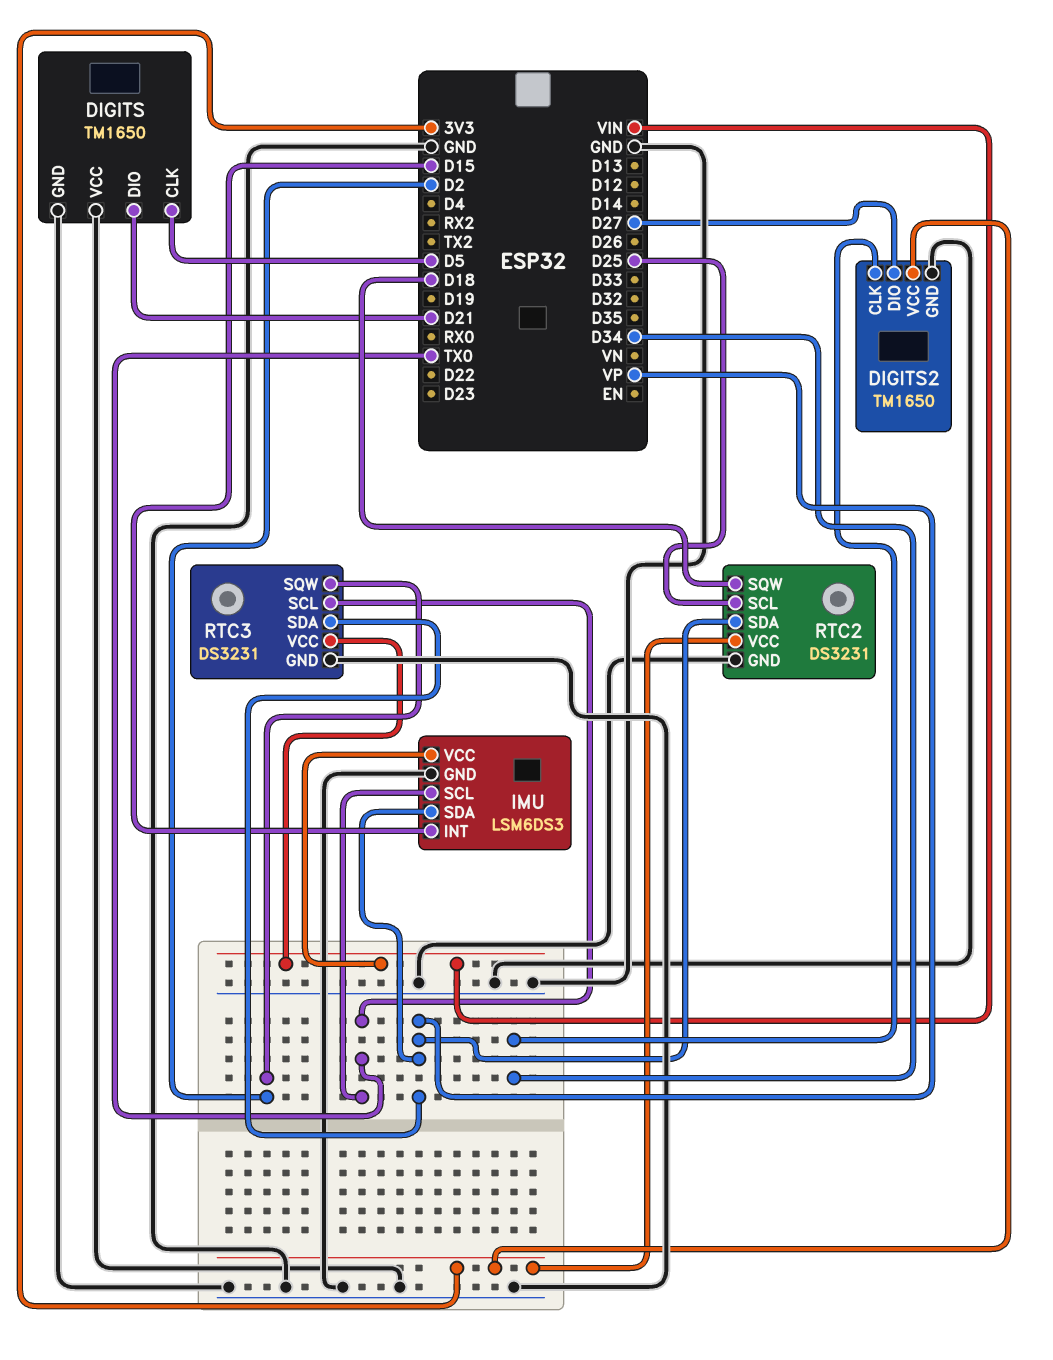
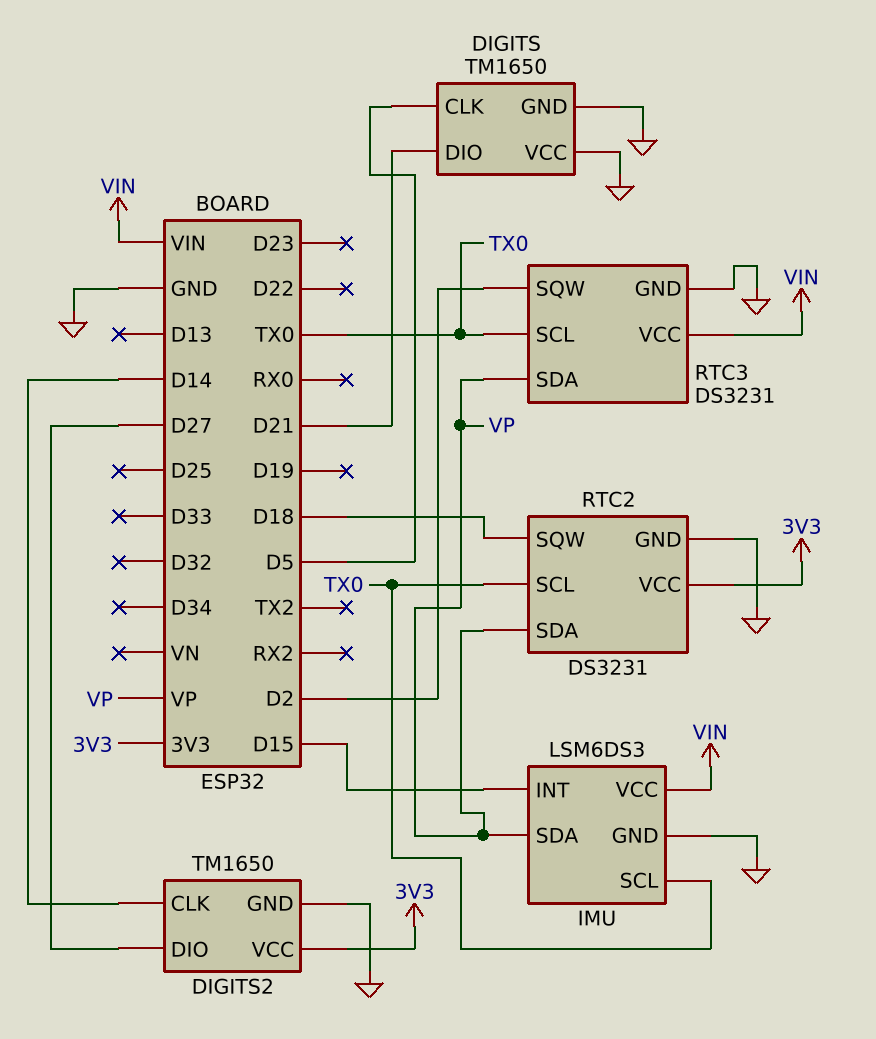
DIGITS2 pin CLK: D34 -> D14
RTC2 pin SCL: D25 -> TX0

